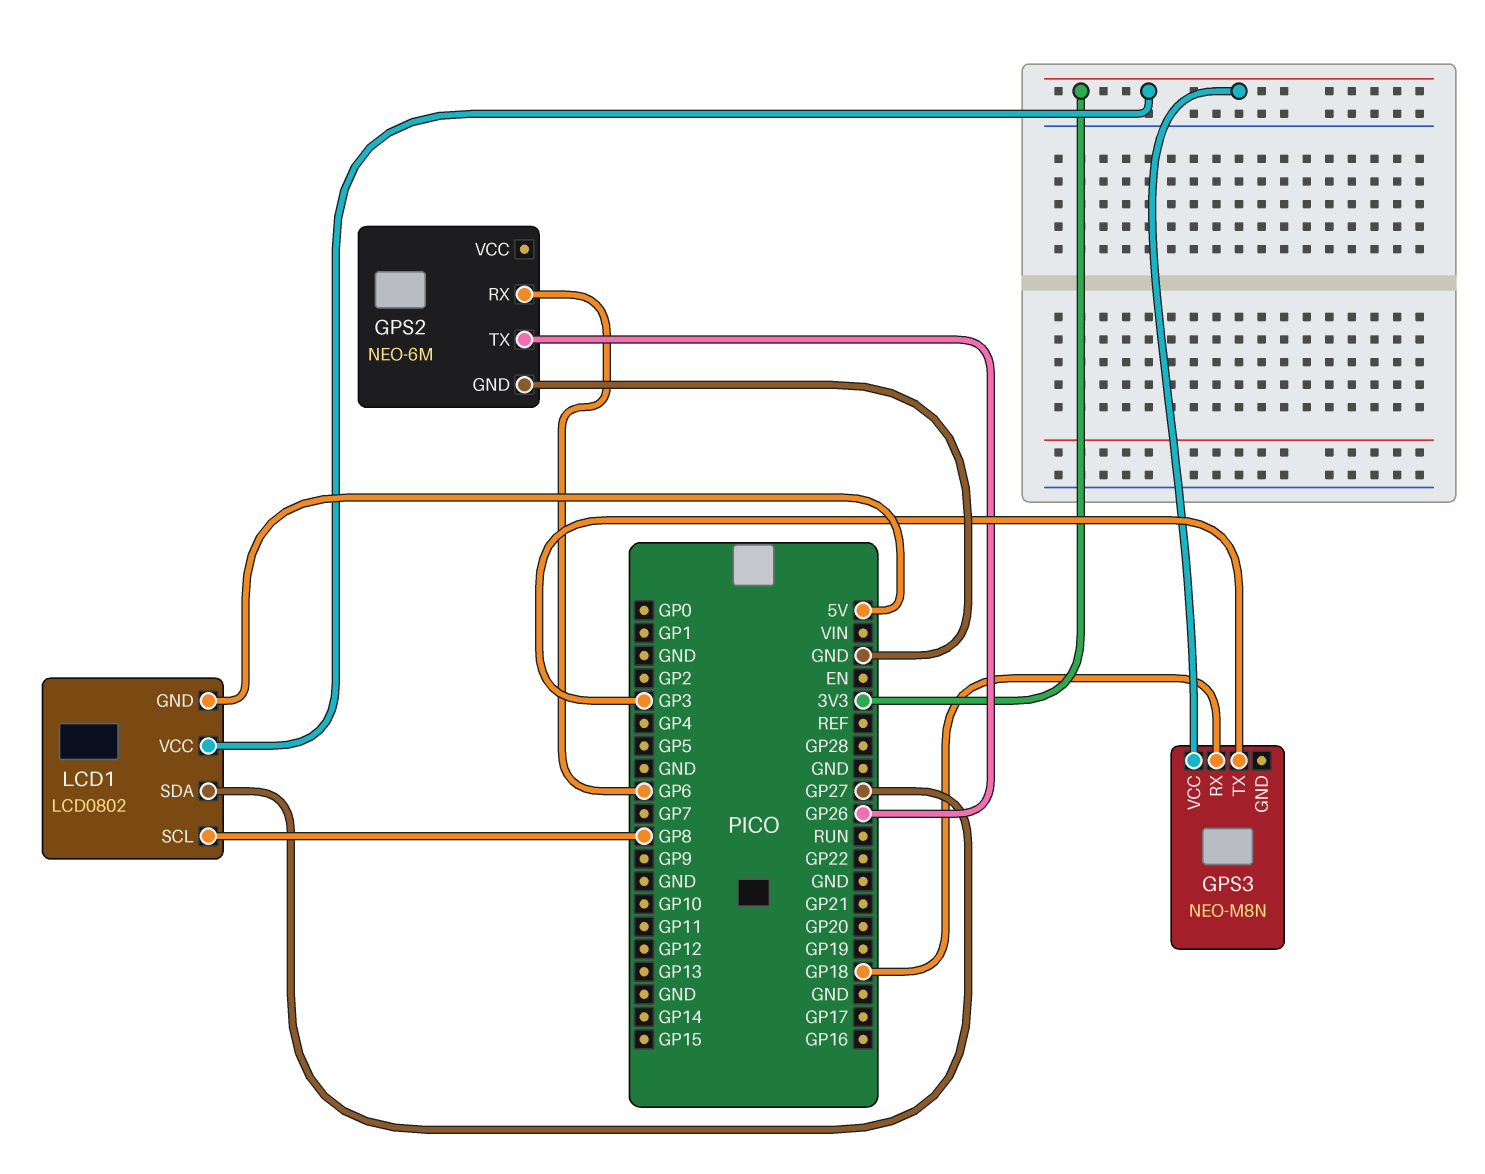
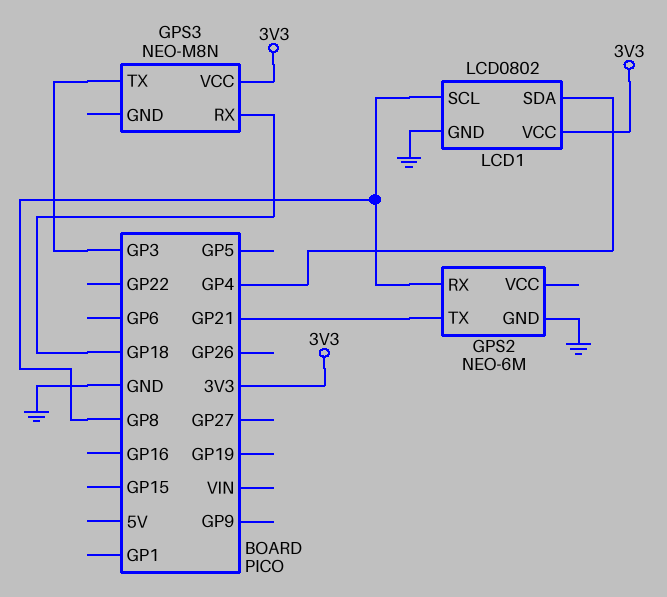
GPS2 pin RX: GP6 -> GP8
GPS2 pin TX: GP26 -> GP21
LCD1 pin GND: 5V -> GND
LCD1 pin SDA: GP27 -> GP4

